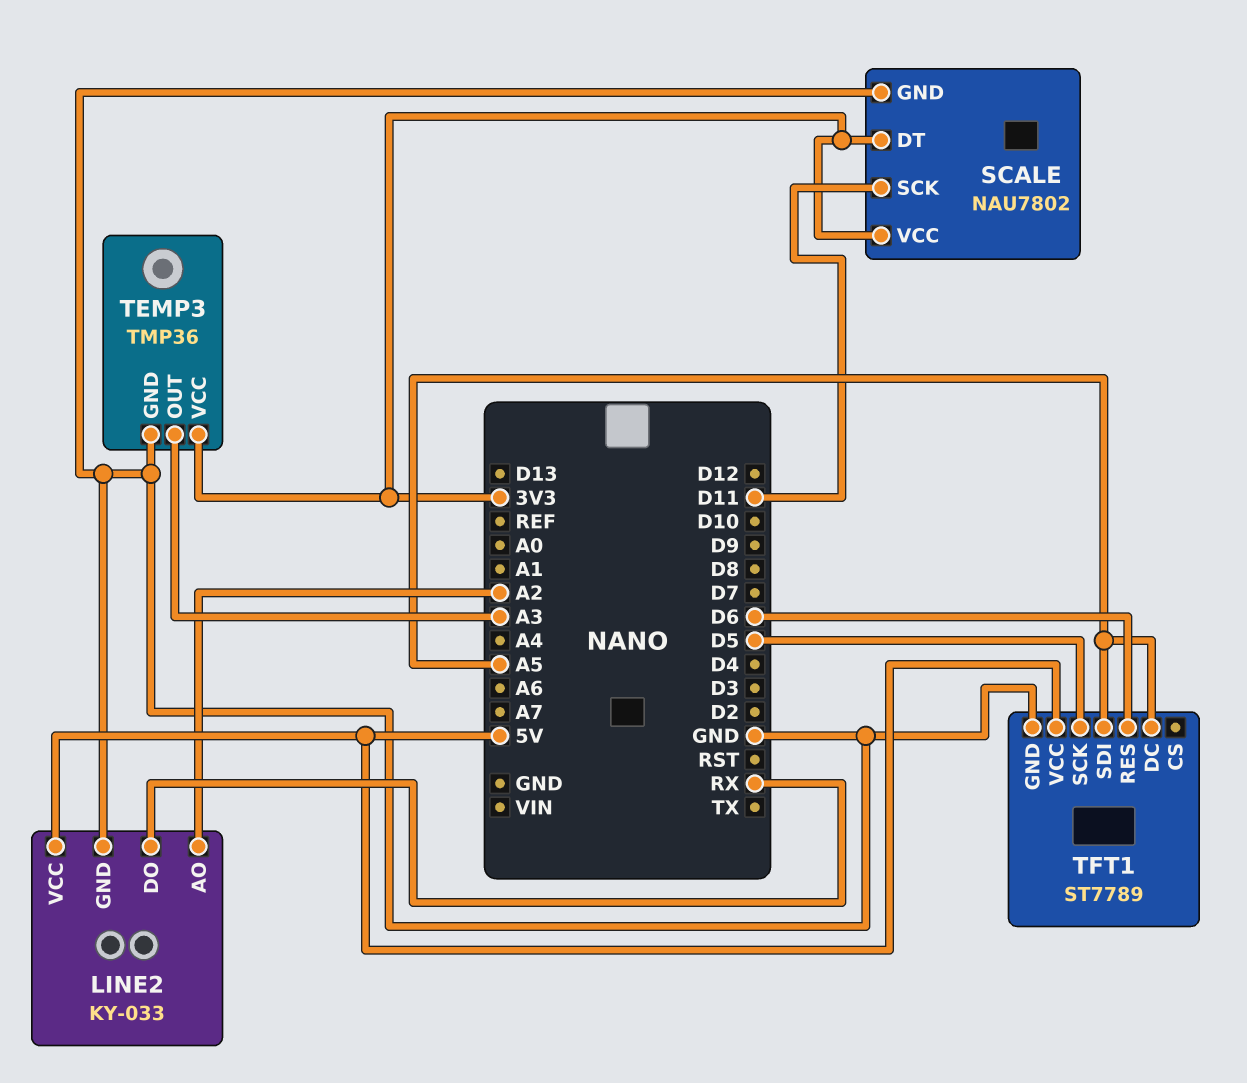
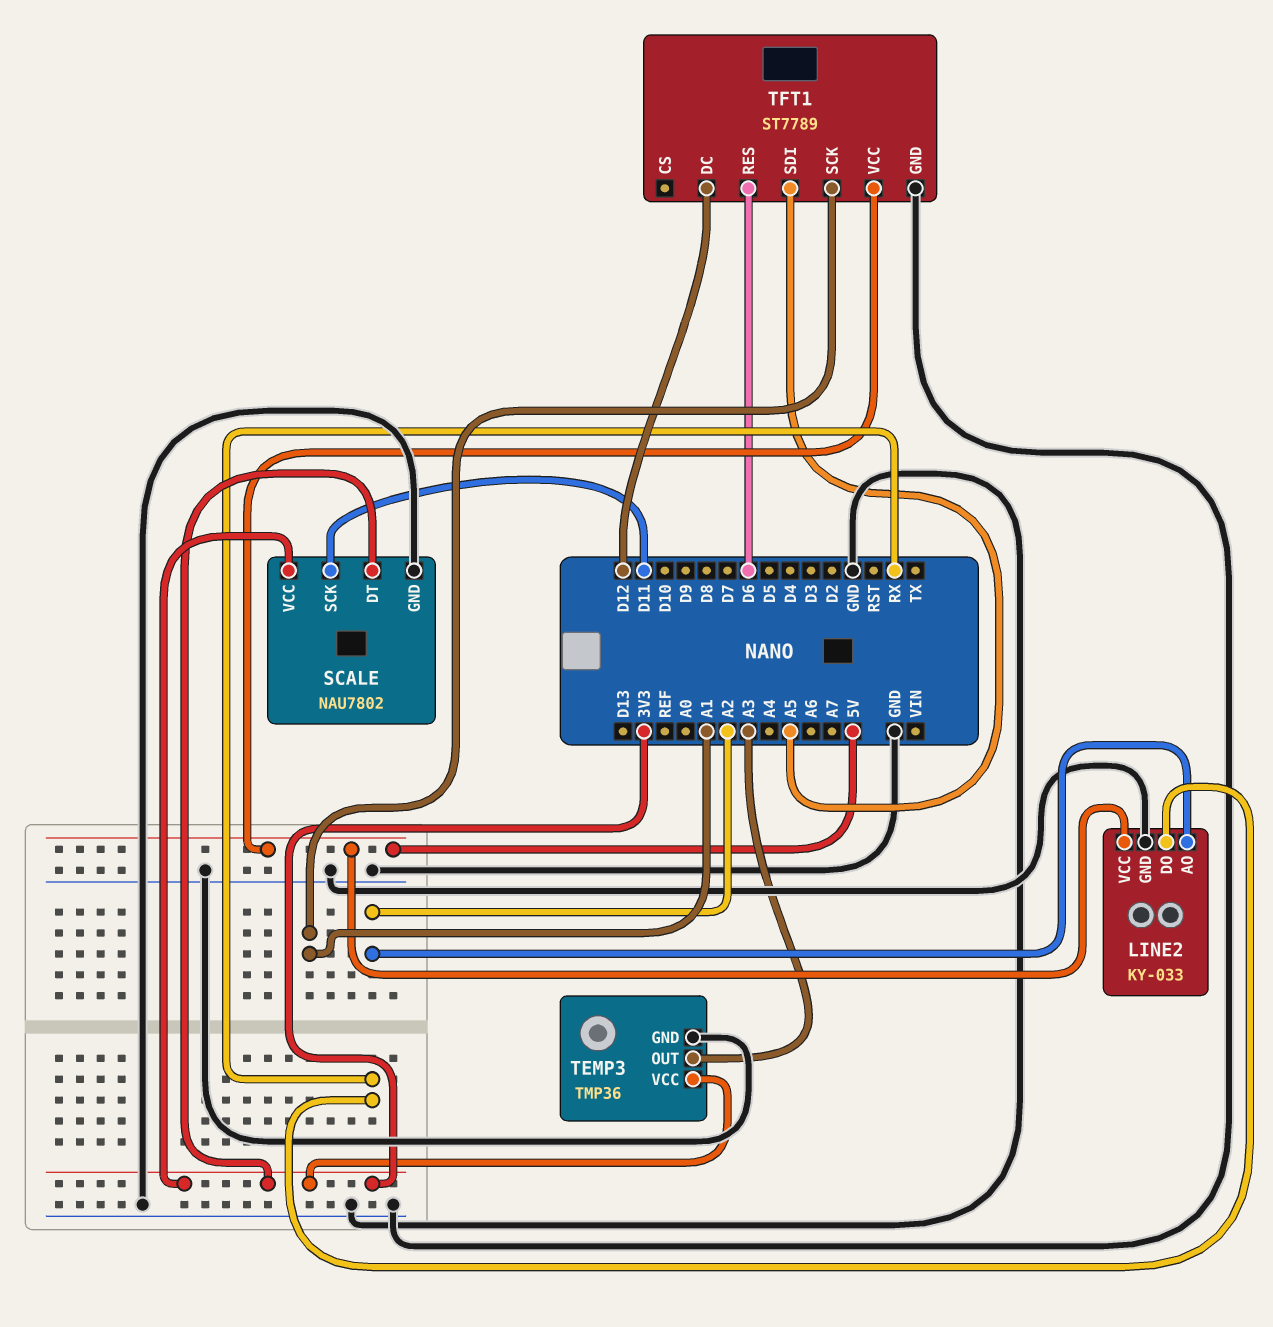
TFT1 pin DC: A5 -> D12
TFT1 pin SCK: D5 -> A1

